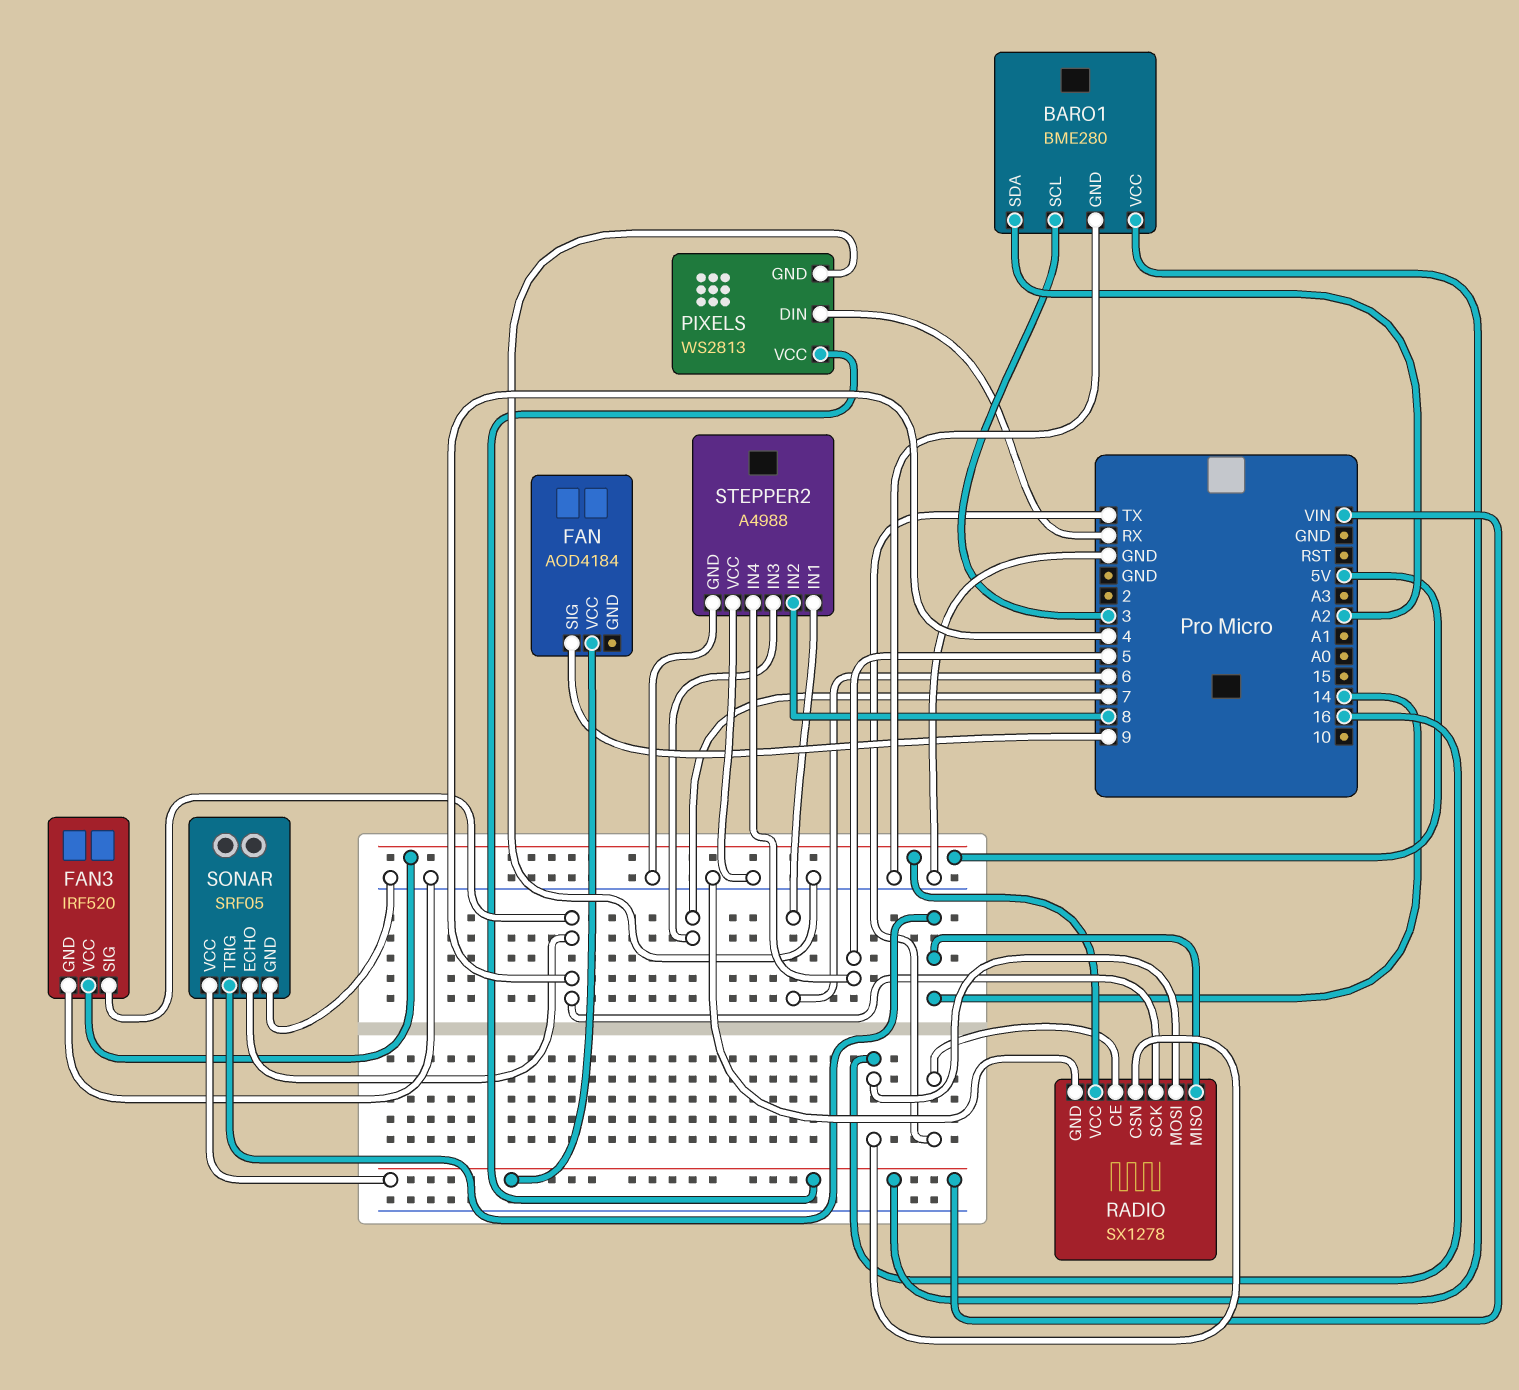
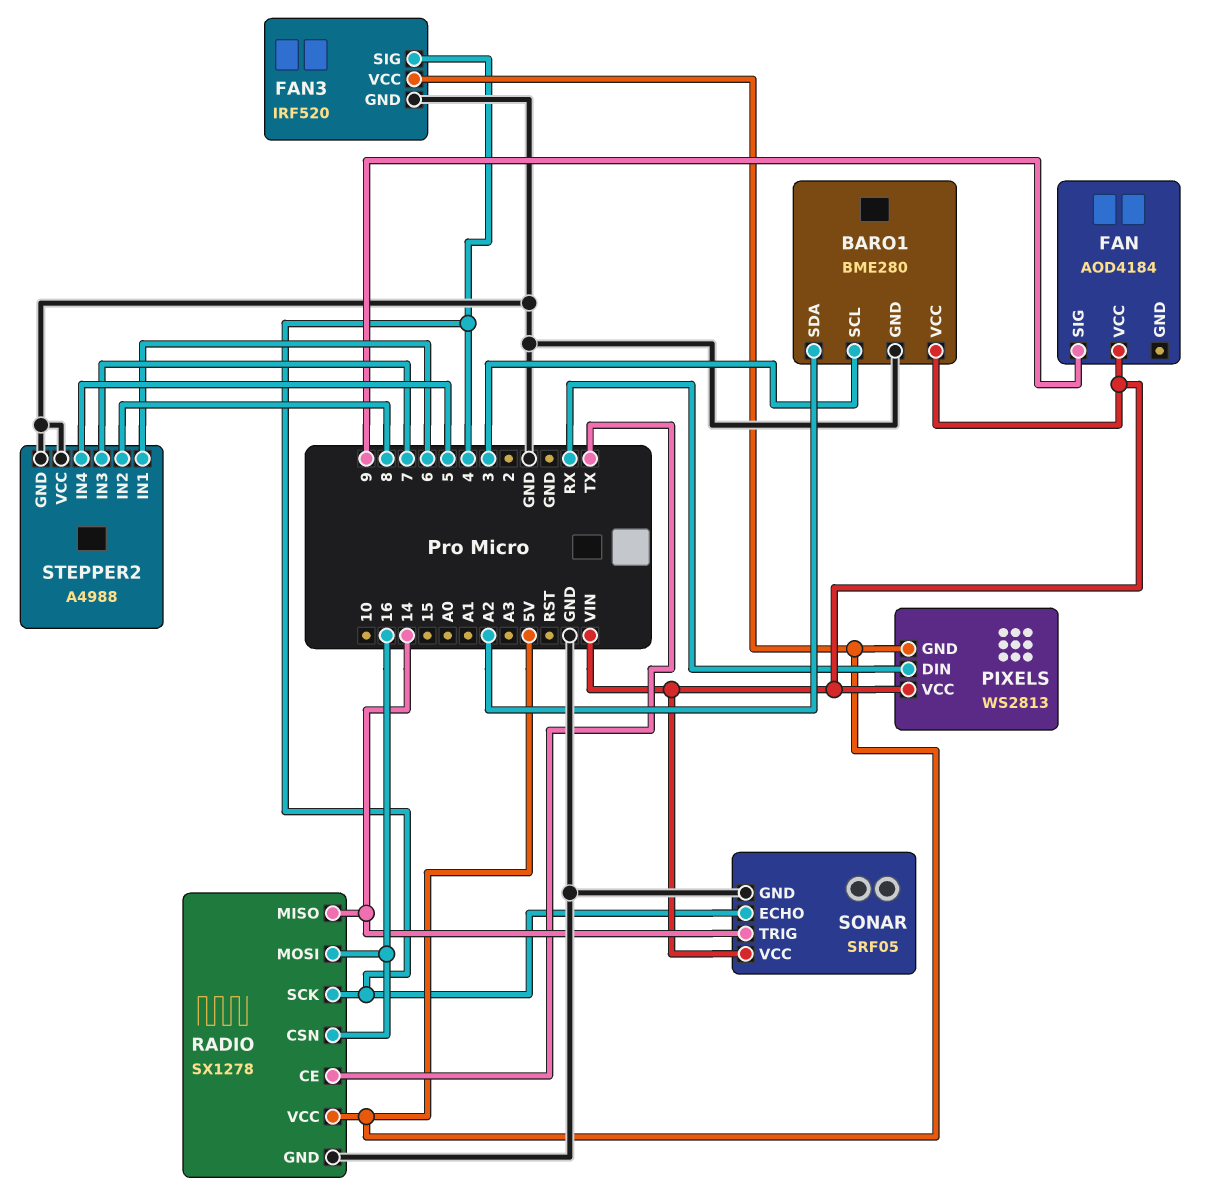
PIXELS pin GND: GND -> 5V

